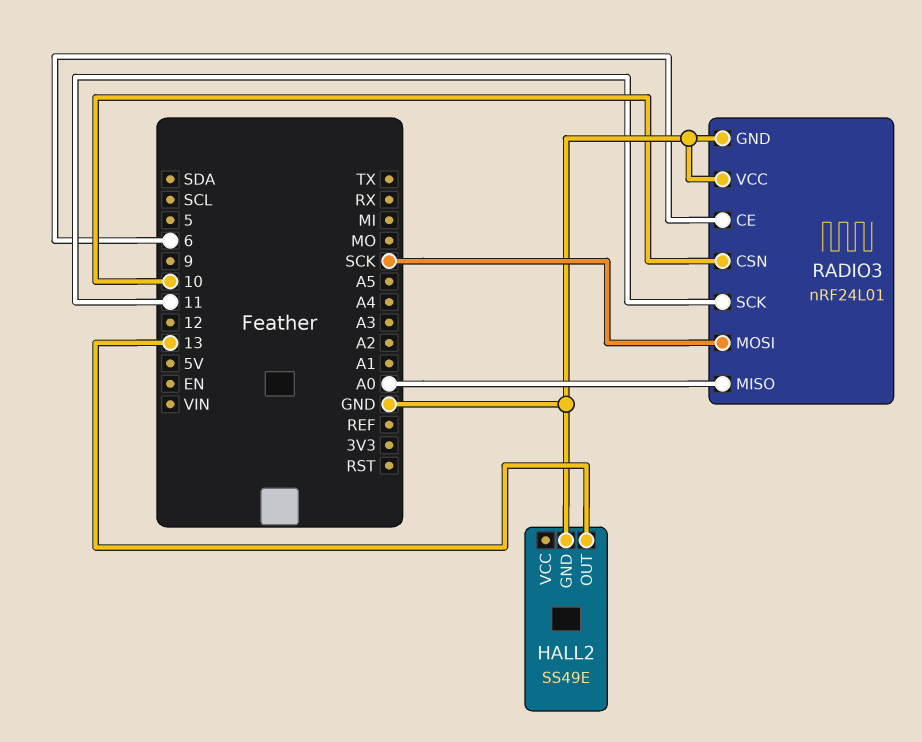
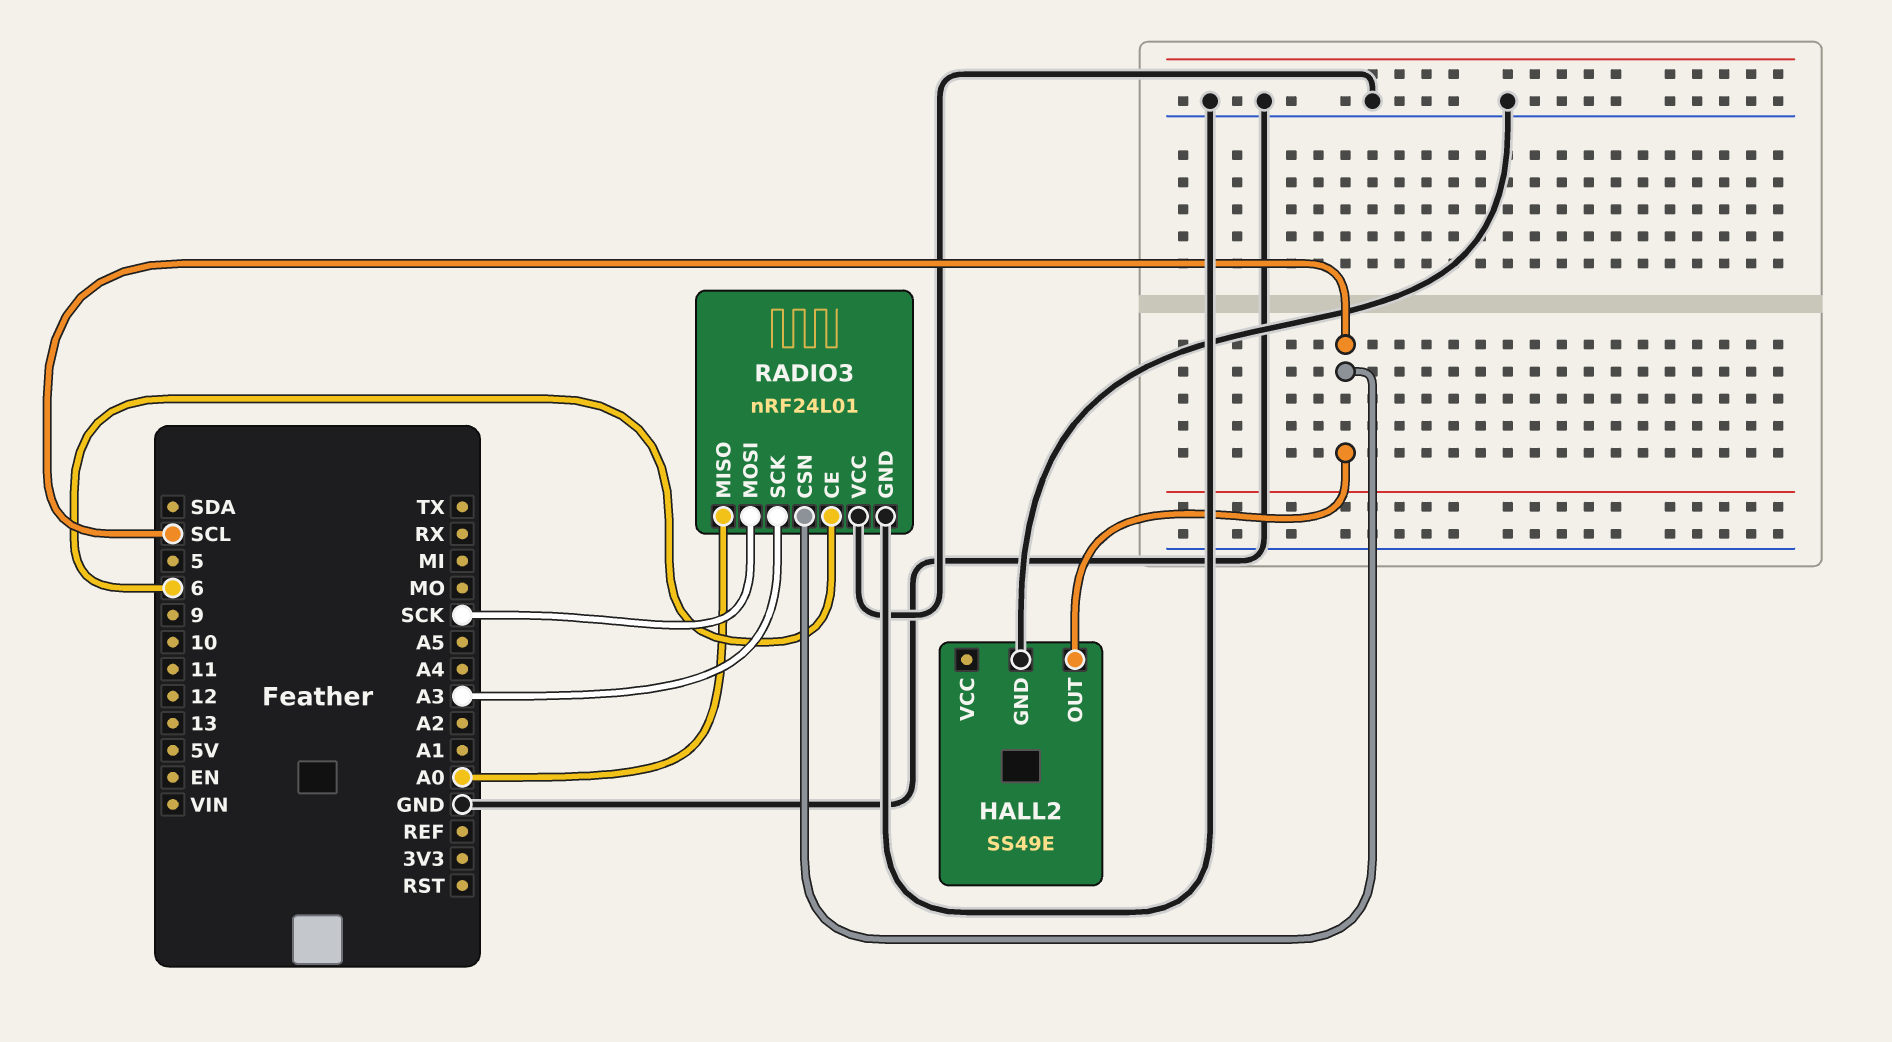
HALL2 pin OUT: 13 -> SCL
RADIO3 pin CSN: 10 -> SCL
RADIO3 pin SCK: 11 -> A3

